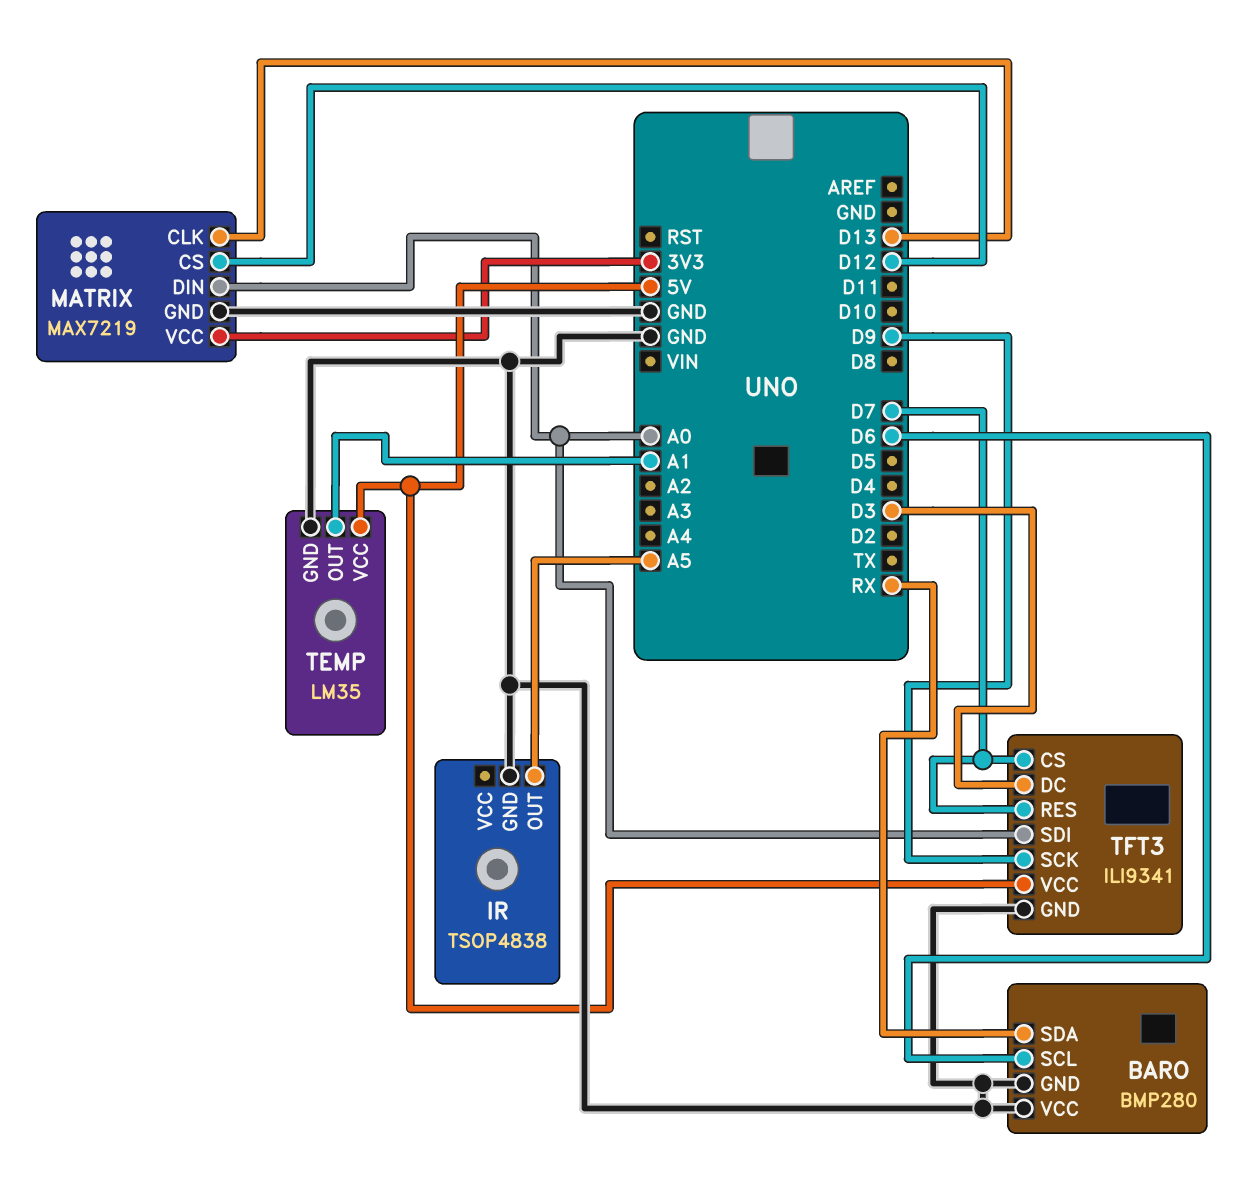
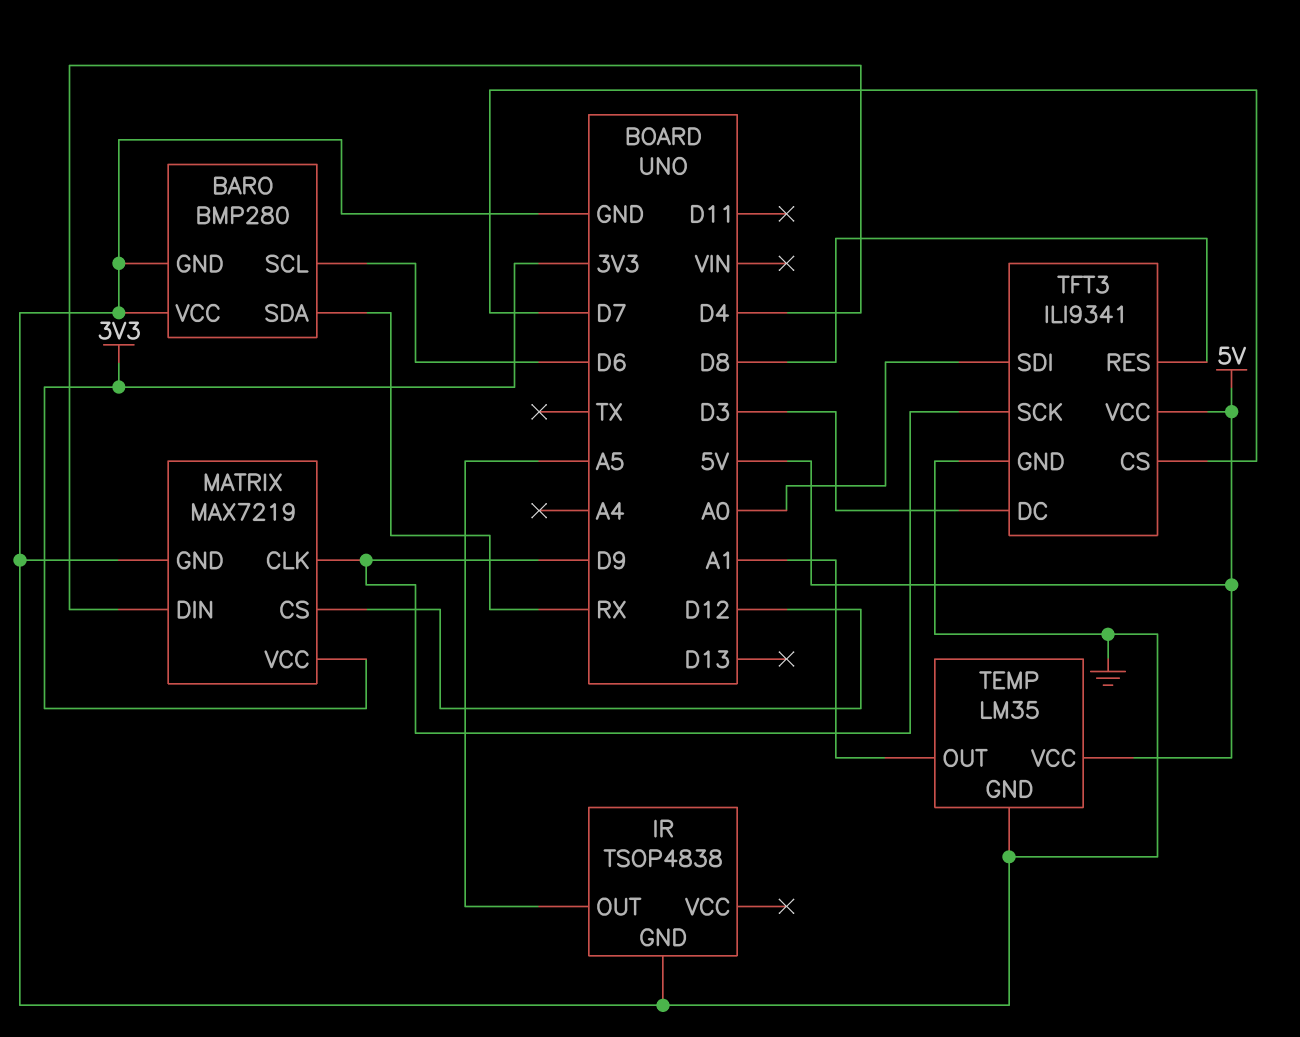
MATRIX pin CLK: D13 -> D9
MATRIX pin DIN: A0 -> D4
TFT3 pin RES: D7 -> D8

